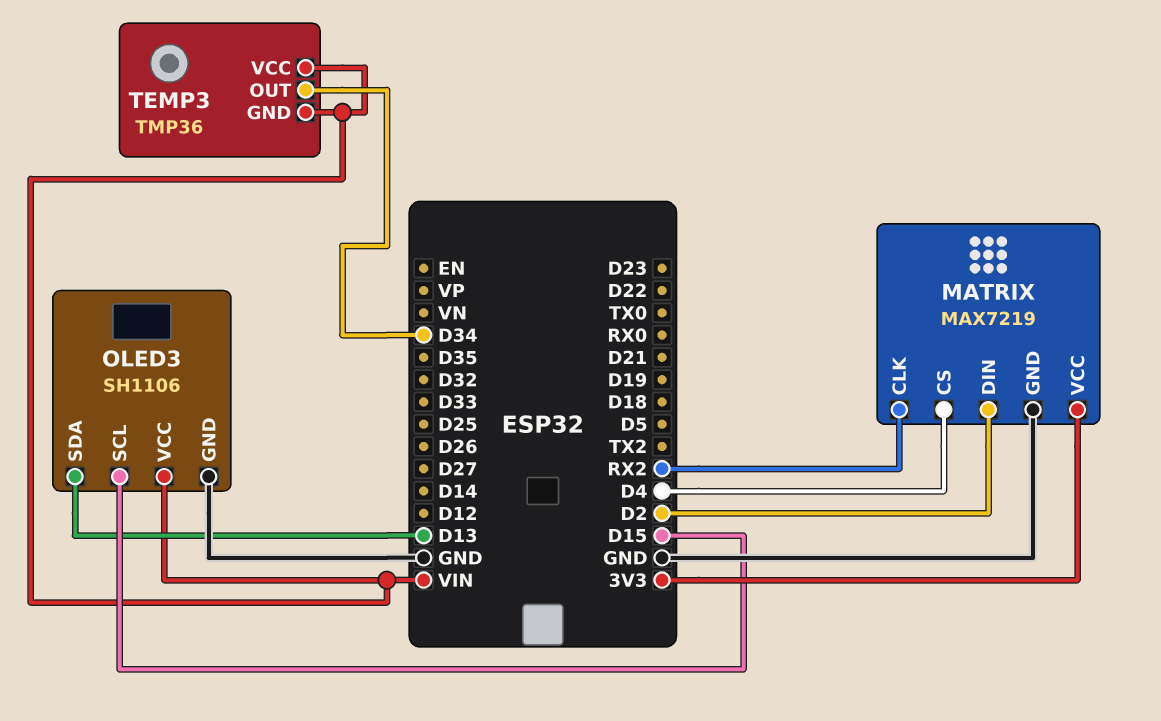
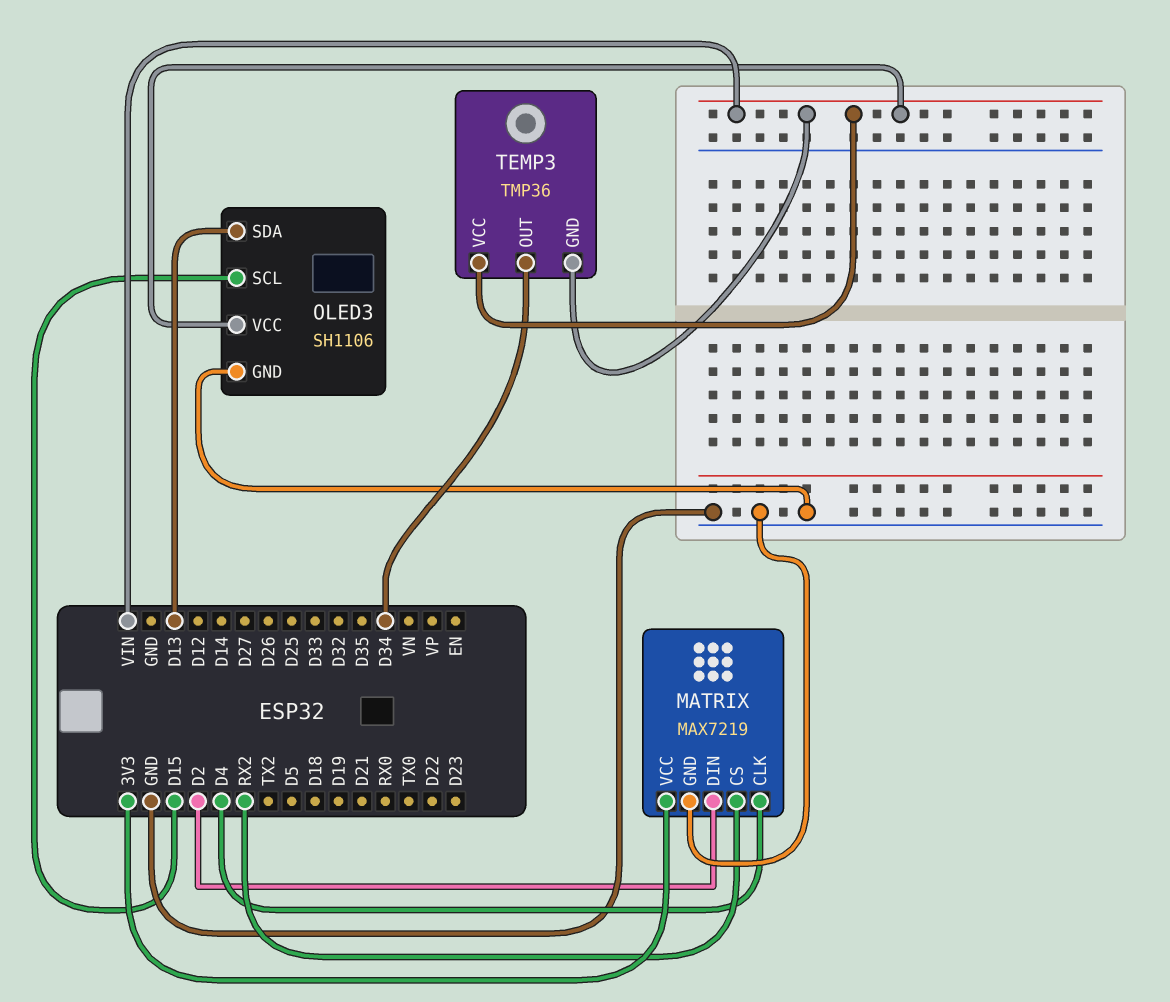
MATRIX pin CLK: RX2 -> D4
MATRIX pin CS: D4 -> RX2

